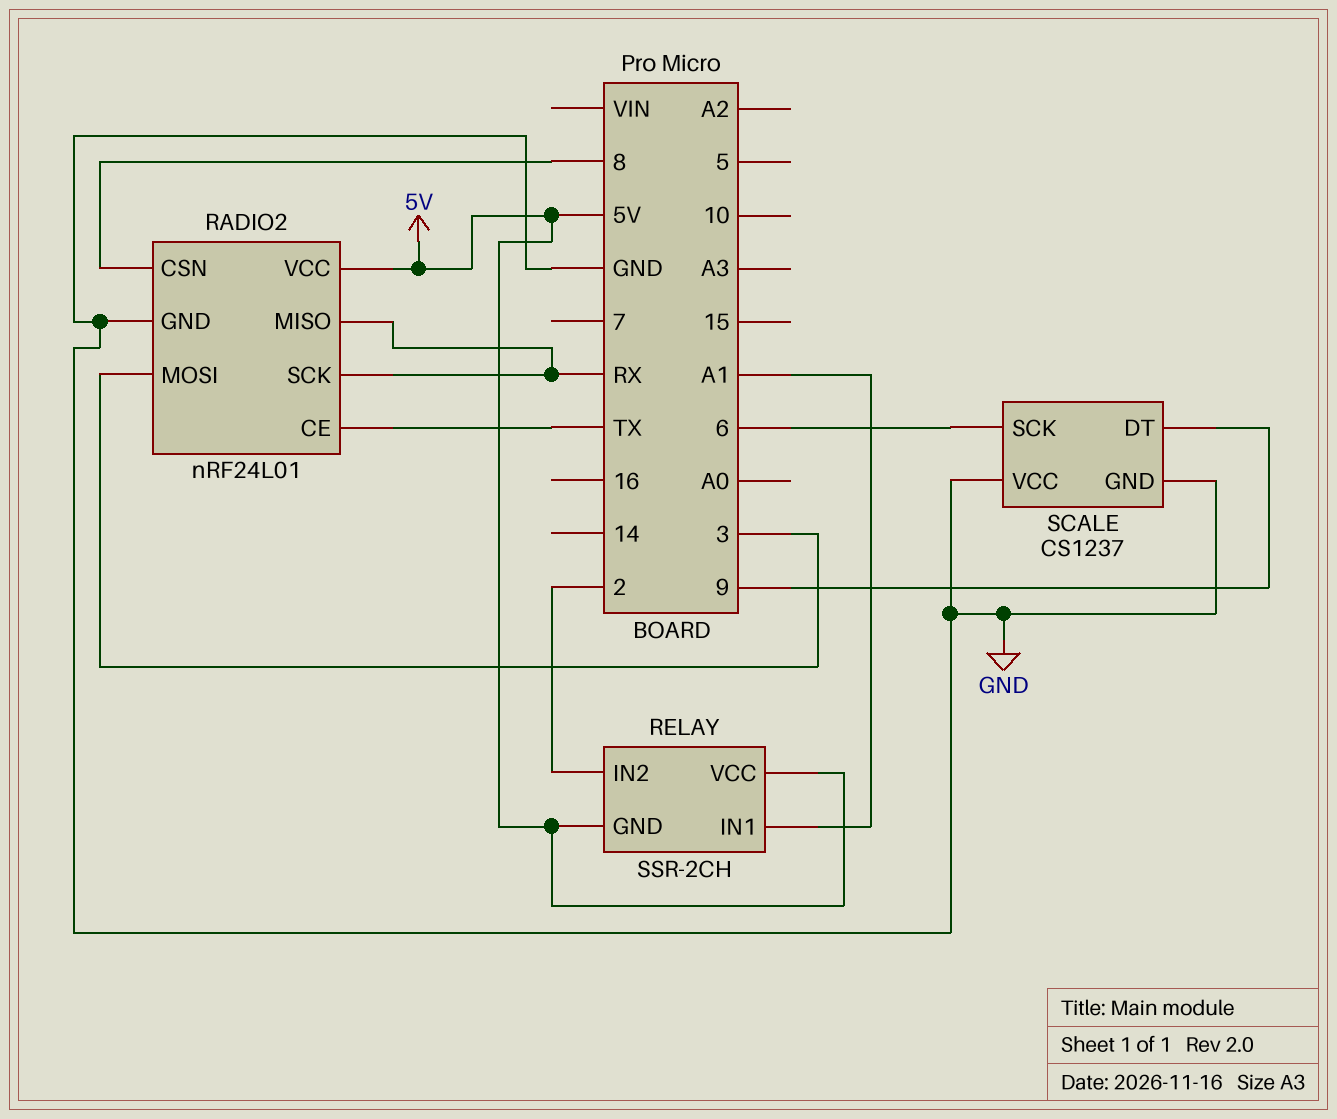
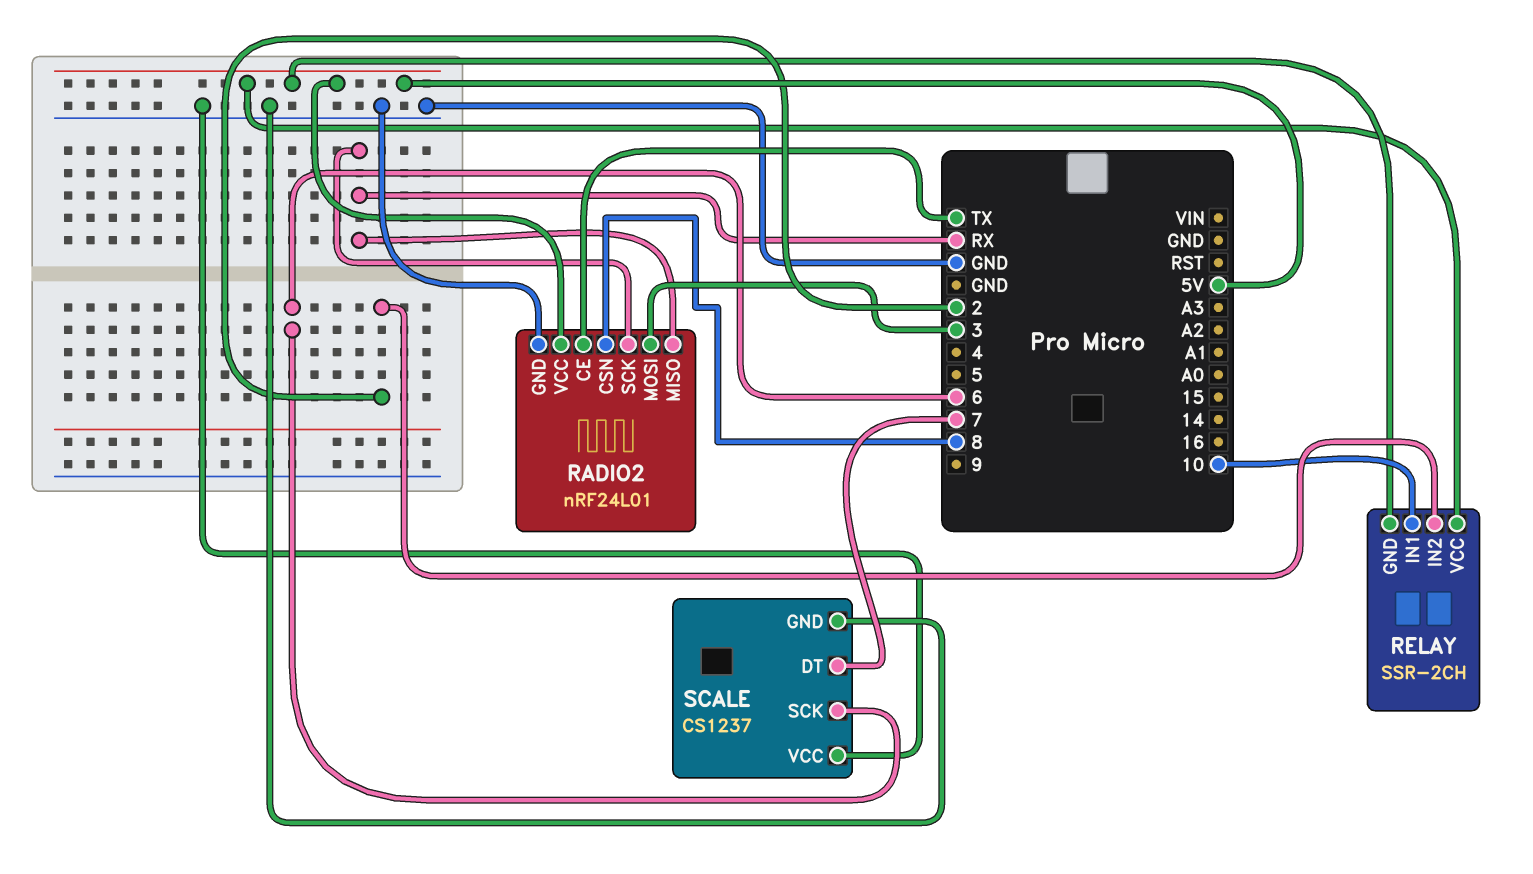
RELAY pin IN1: A1 -> 10
SCALE pin DT: 9 -> 7

